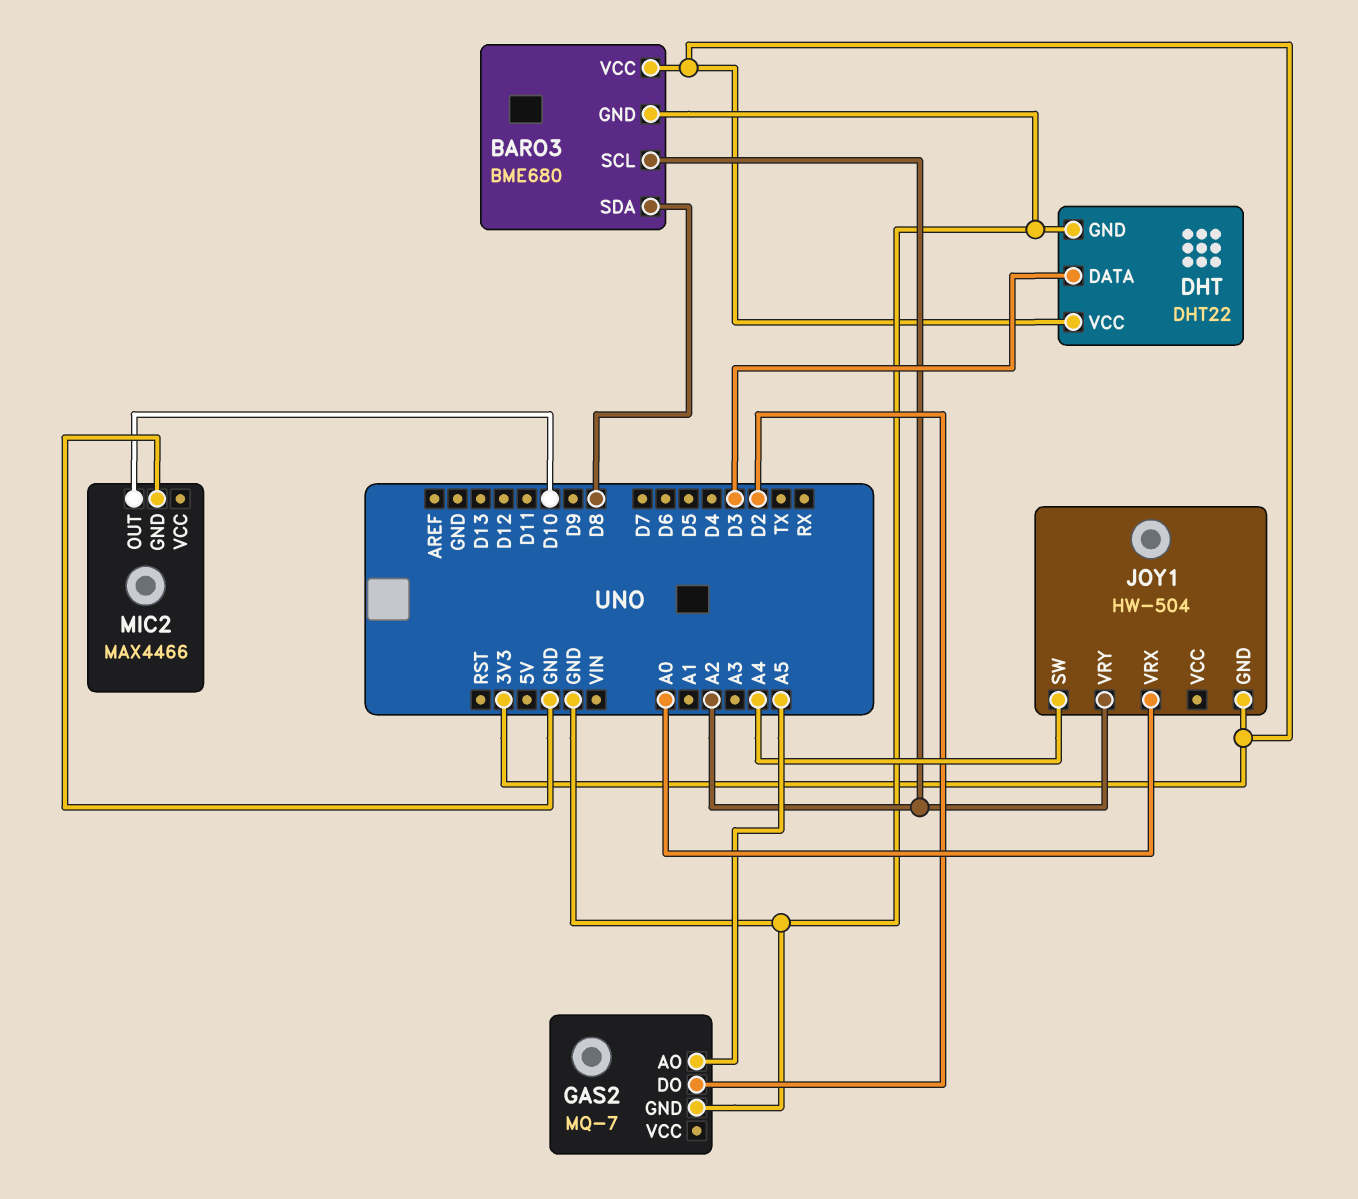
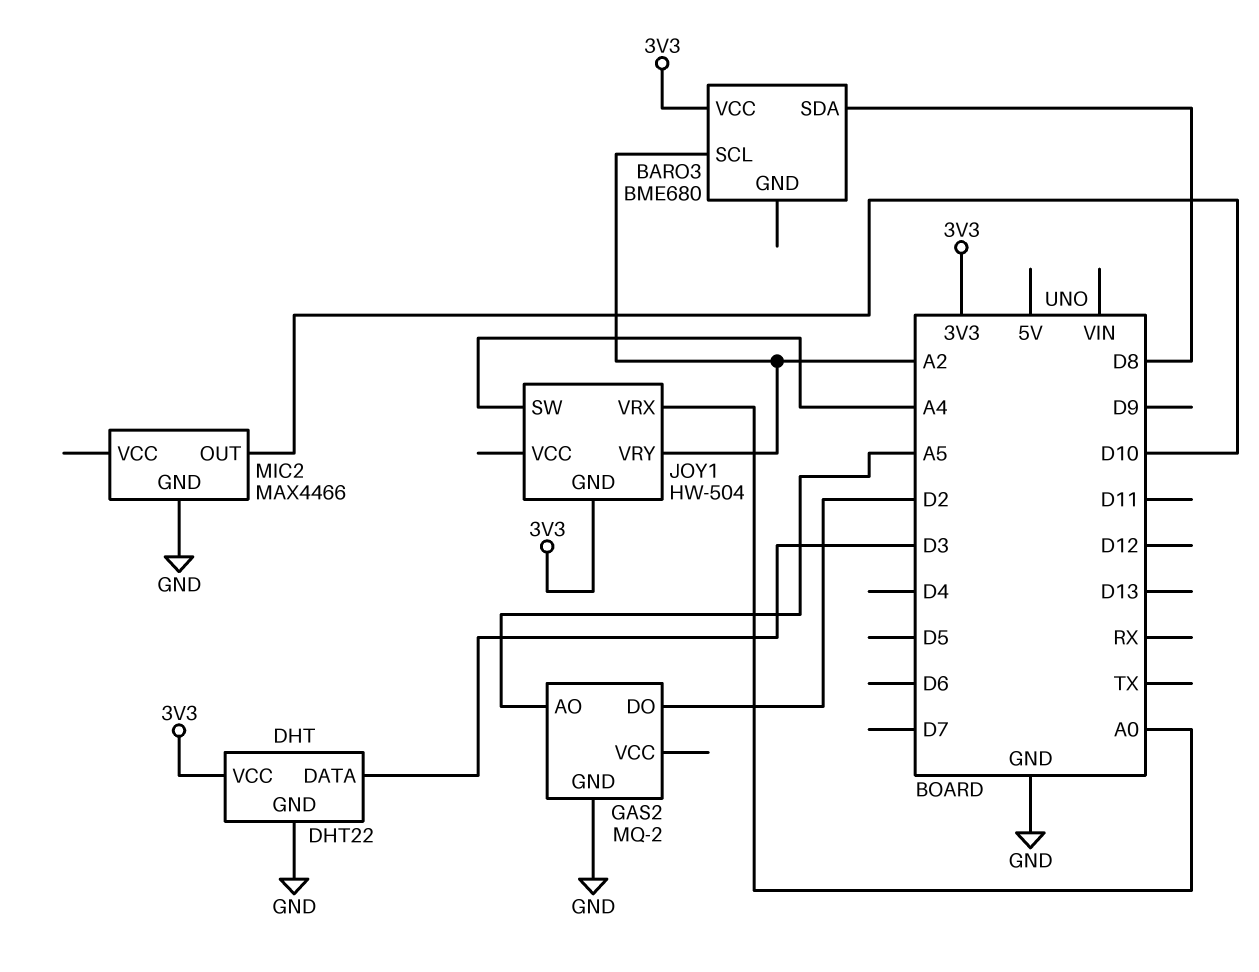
BARO3 pin GND: GND -> none
GAS2: MQ-7 -> MQ-2

